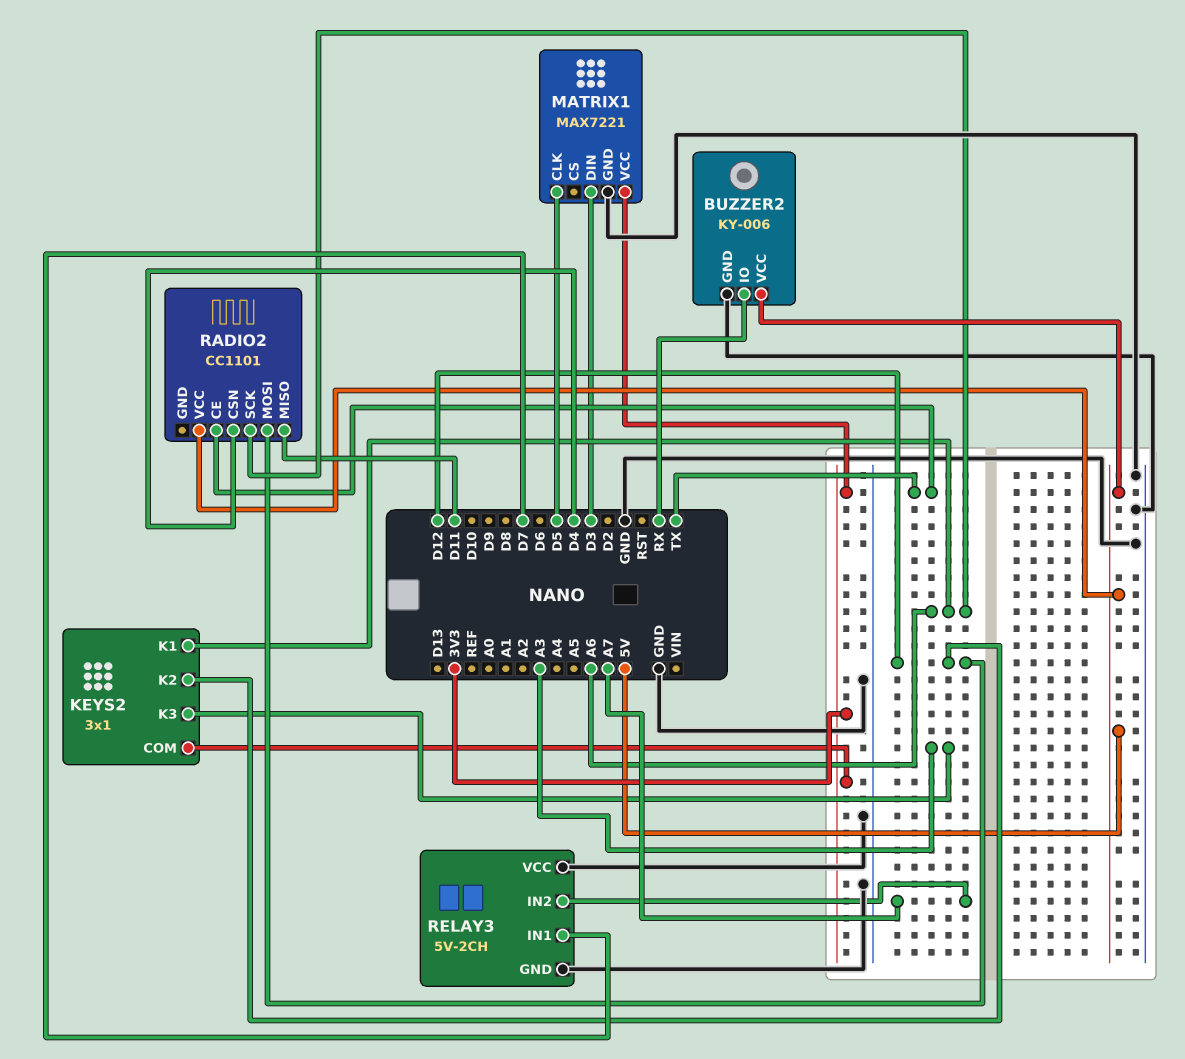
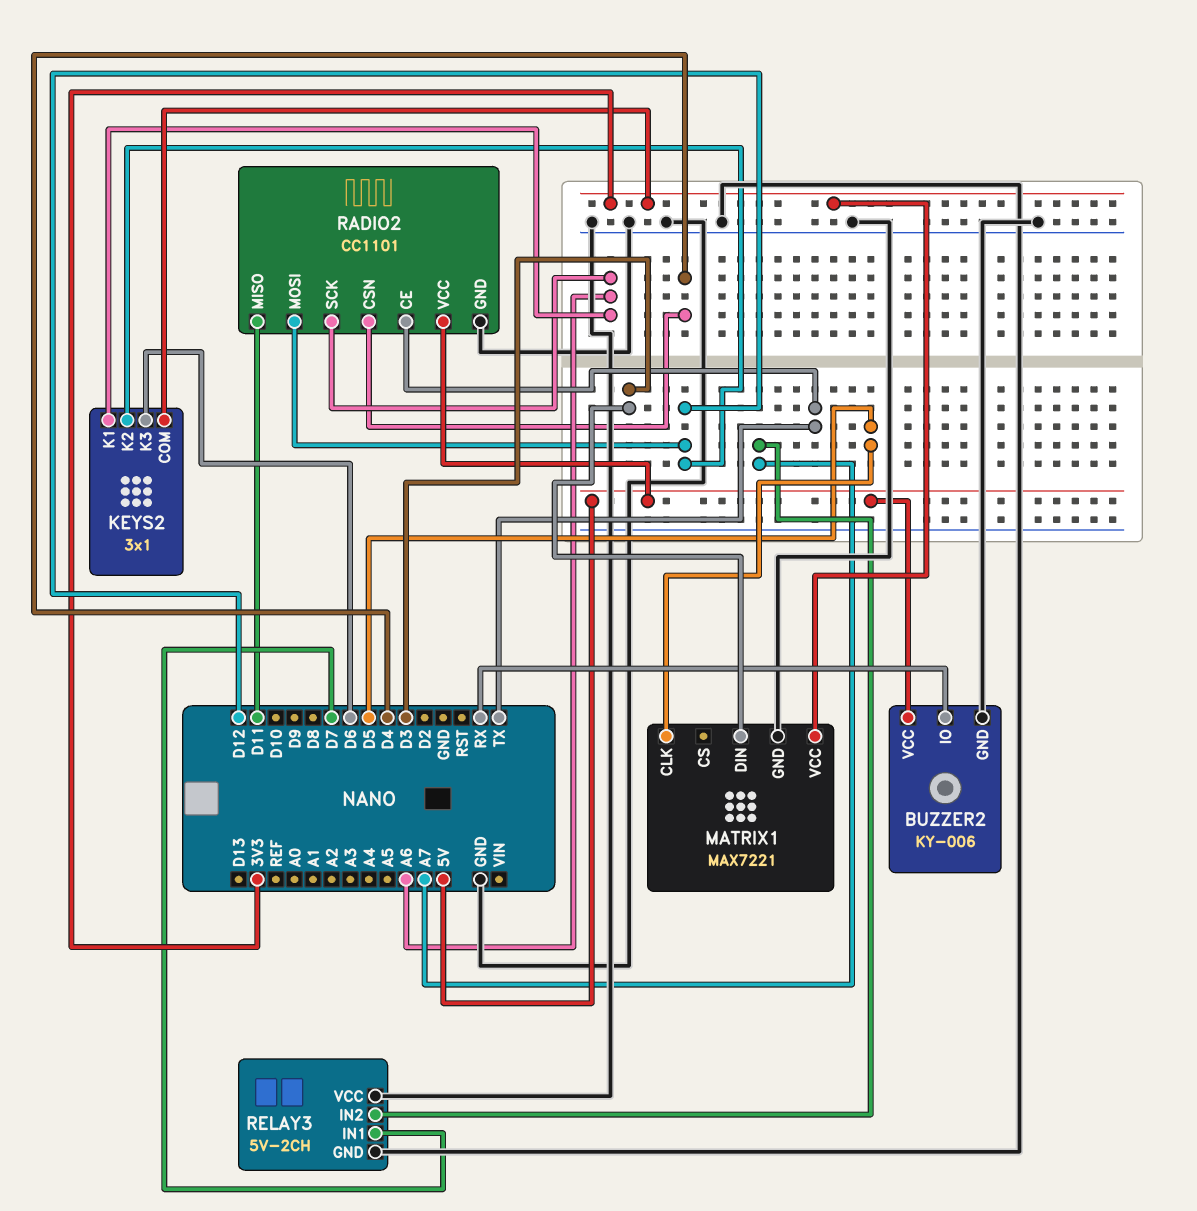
KEYS2 pin K3: A3 -> D6
RADIO2 pin GND: none -> GND

